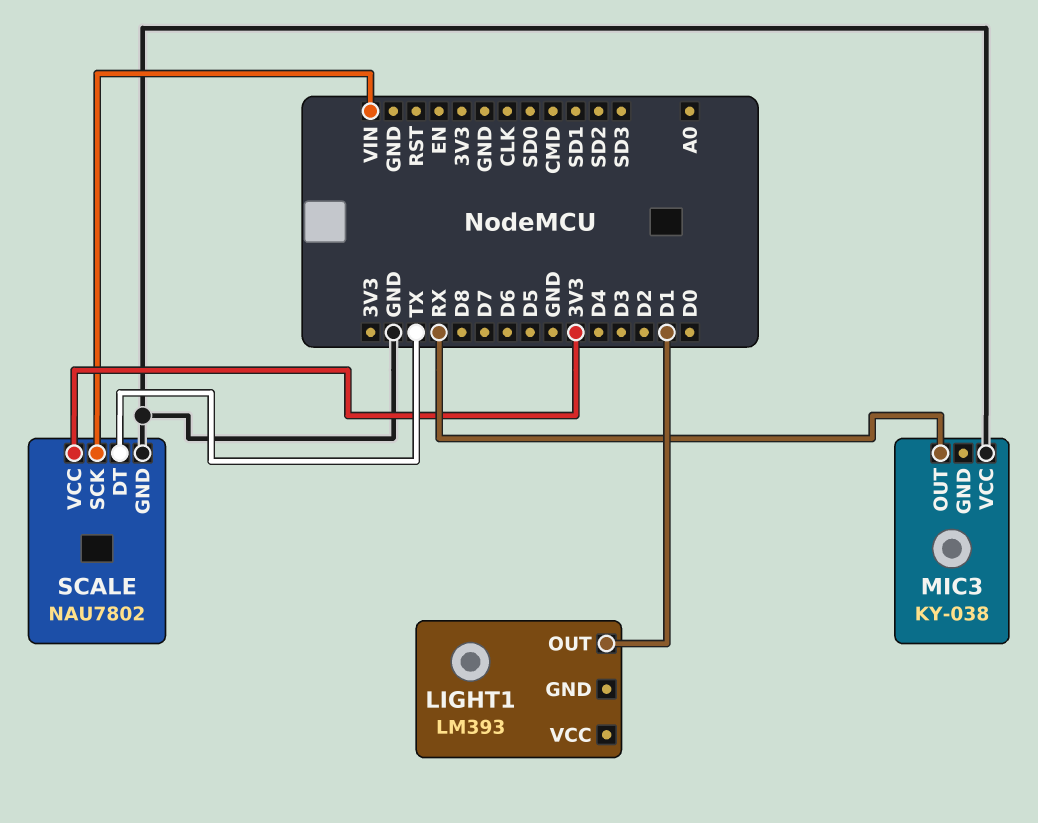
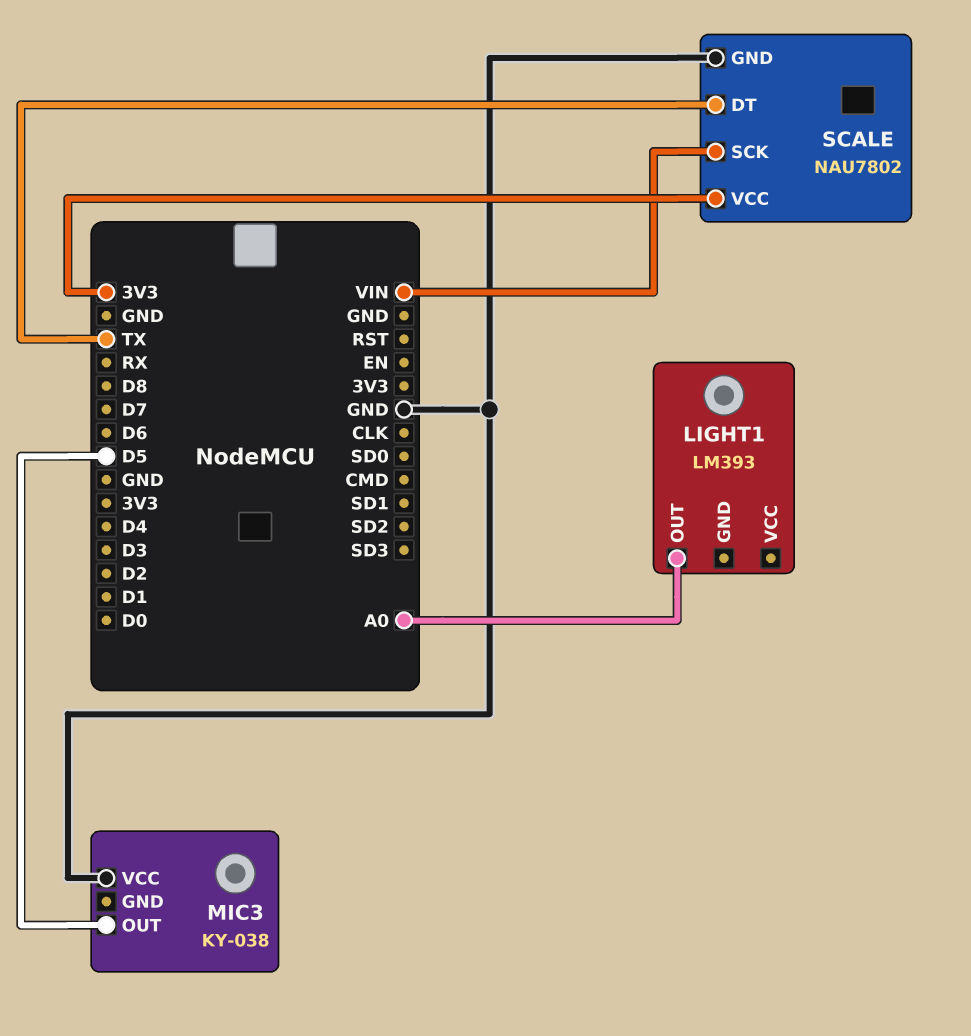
LIGHT1 pin OUT: D1 -> A0
MIC3 pin OUT: RX -> D5

